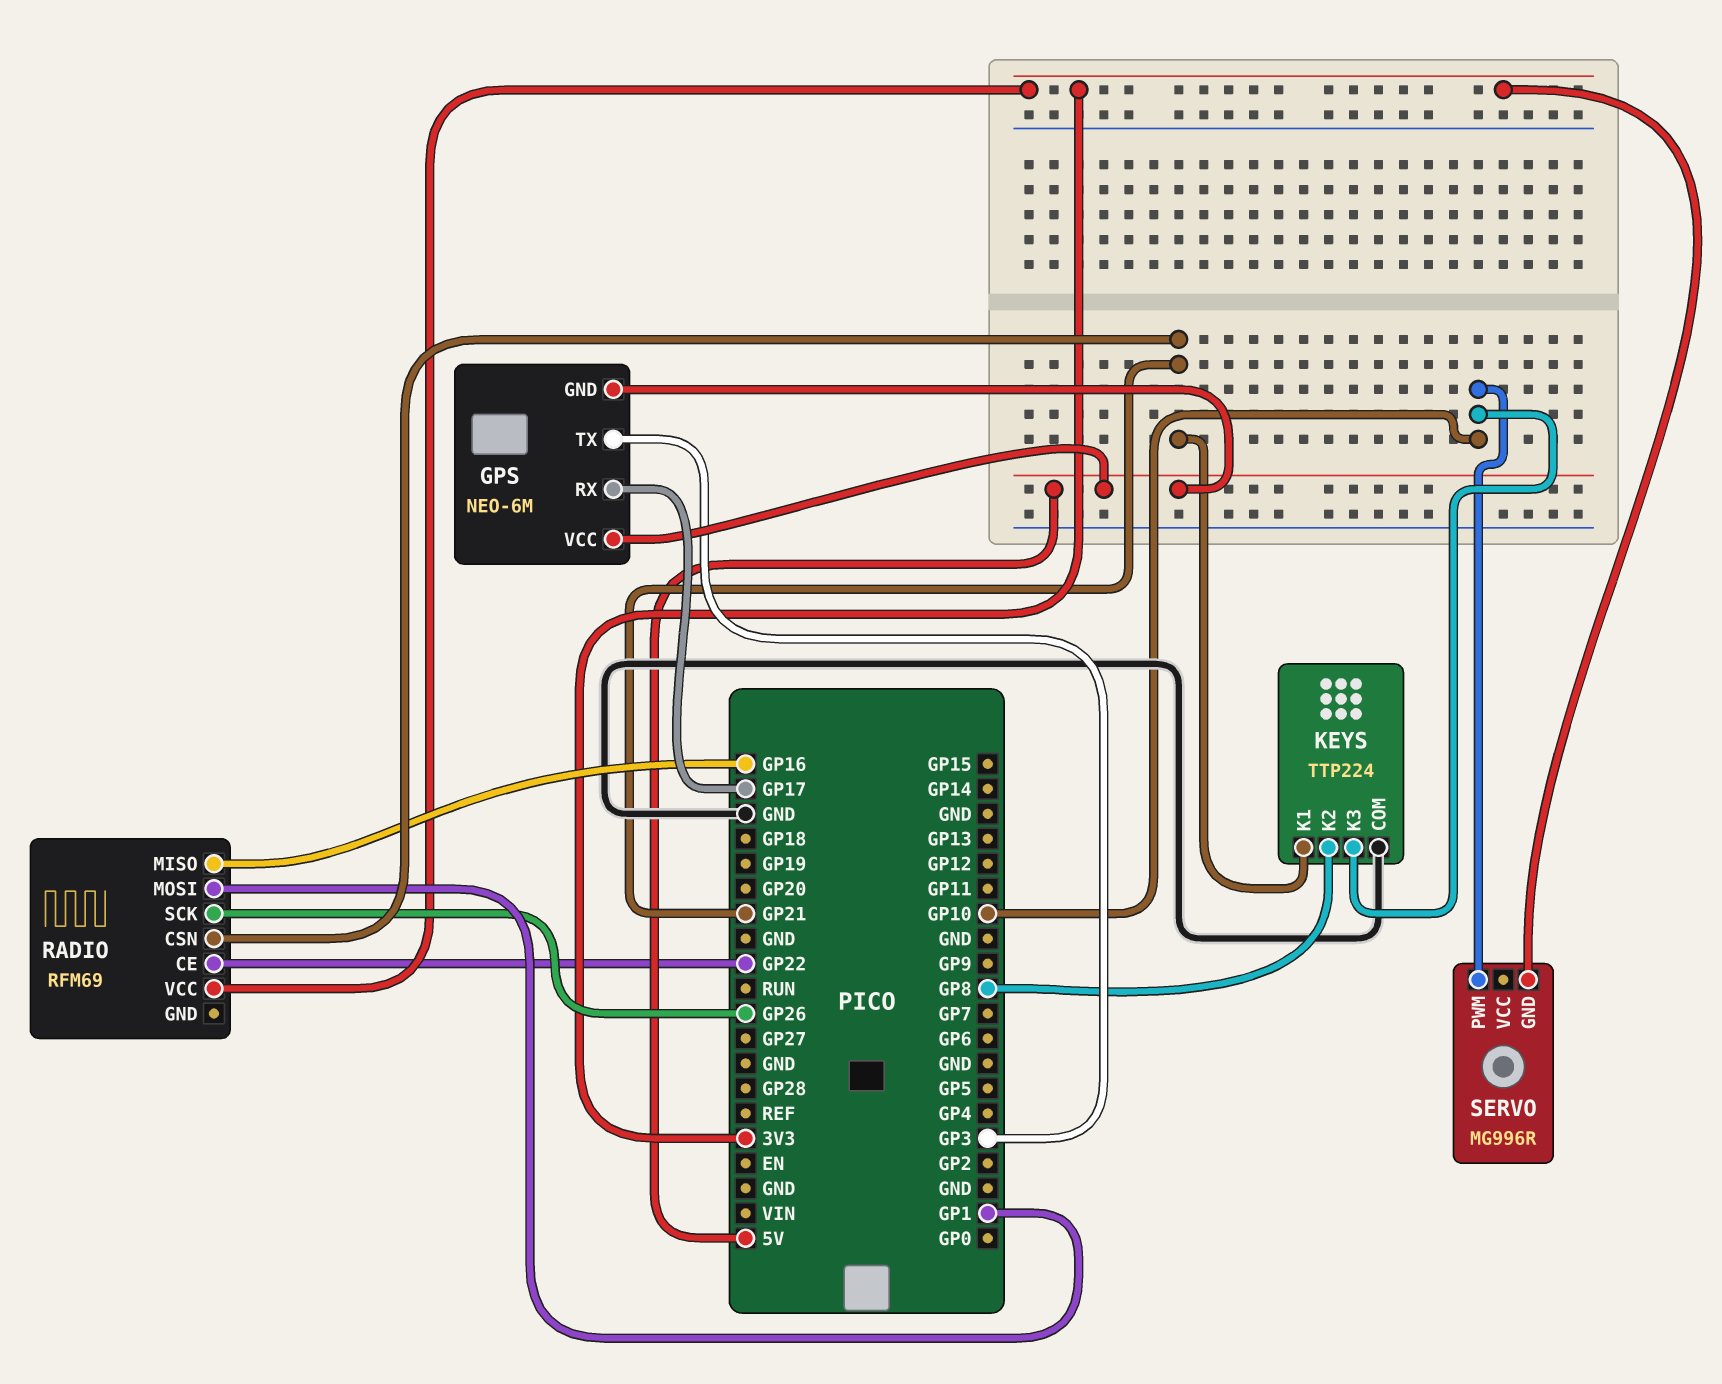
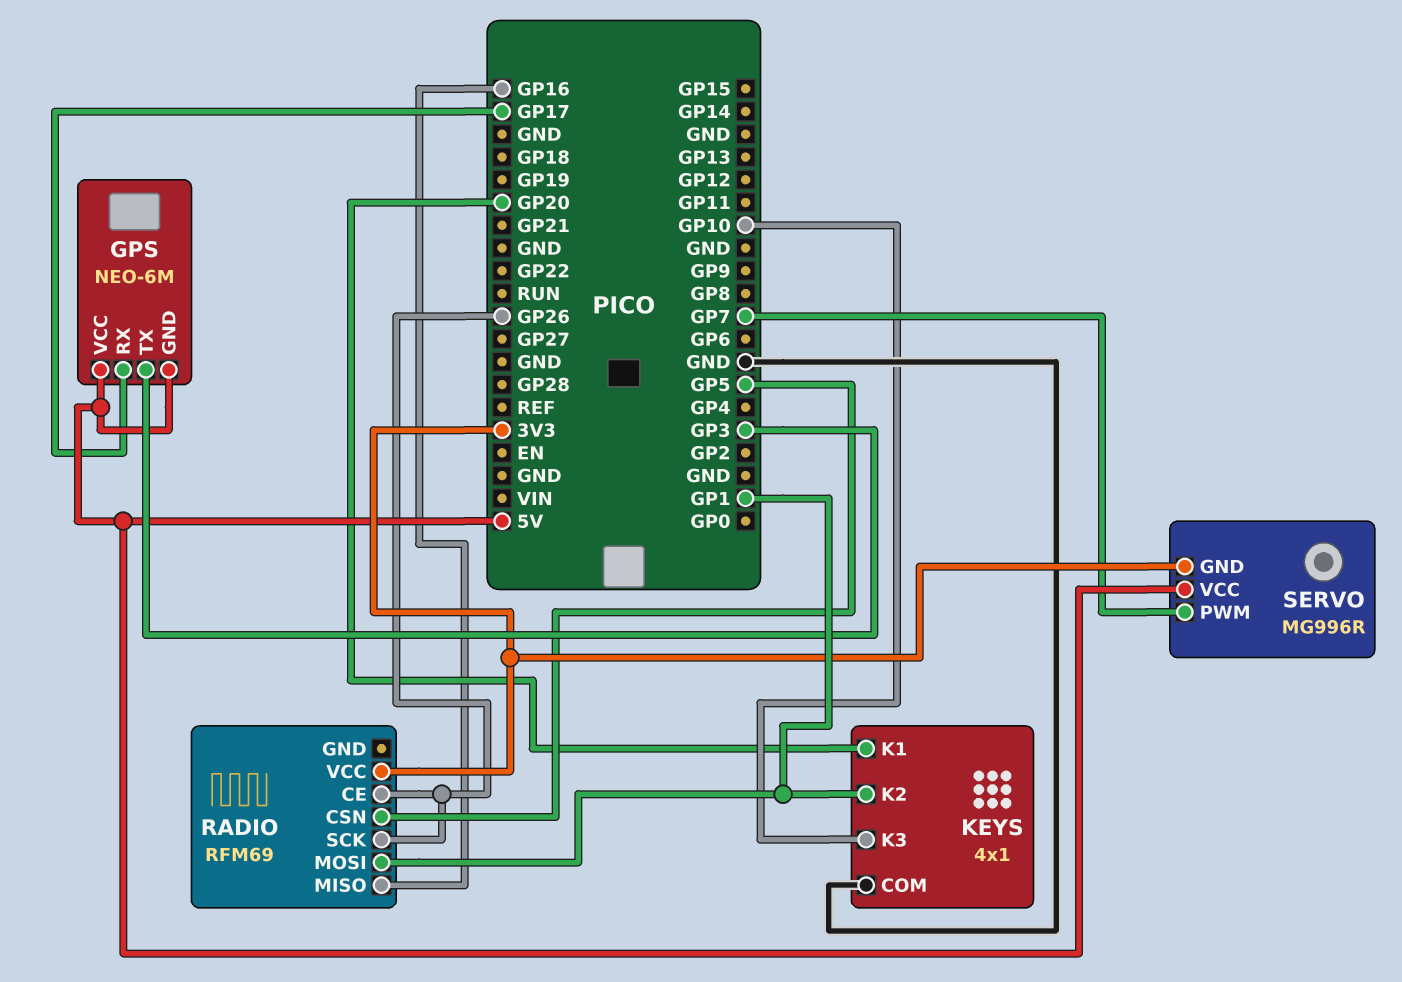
KEYS: TTP224 -> 4x1
KEYS pin K1: GP21 -> GP20
KEYS pin K2: GP8 -> GP1
RADIO pin CE: GP22 -> GP26
RADIO pin CSN: GP21 -> GP5
SERVO pin PWM: GP10 -> GP7
SERVO pin VCC: none -> 5V

